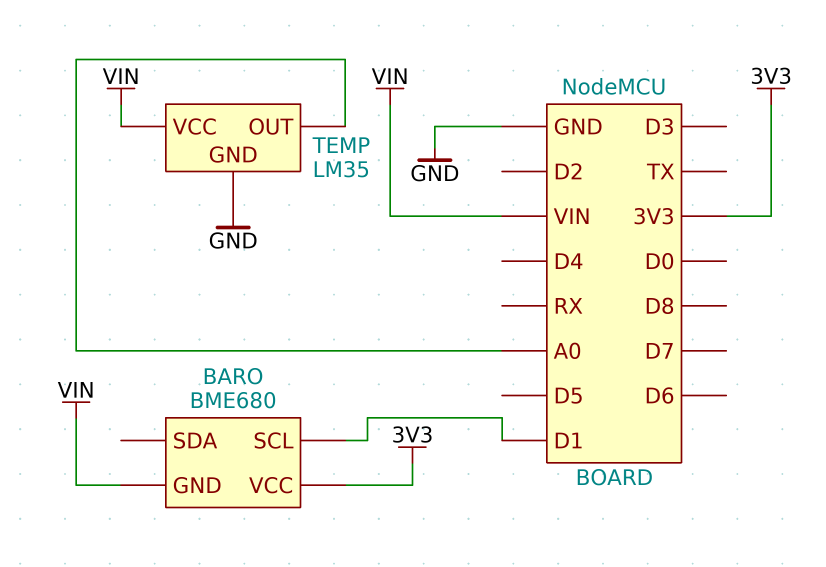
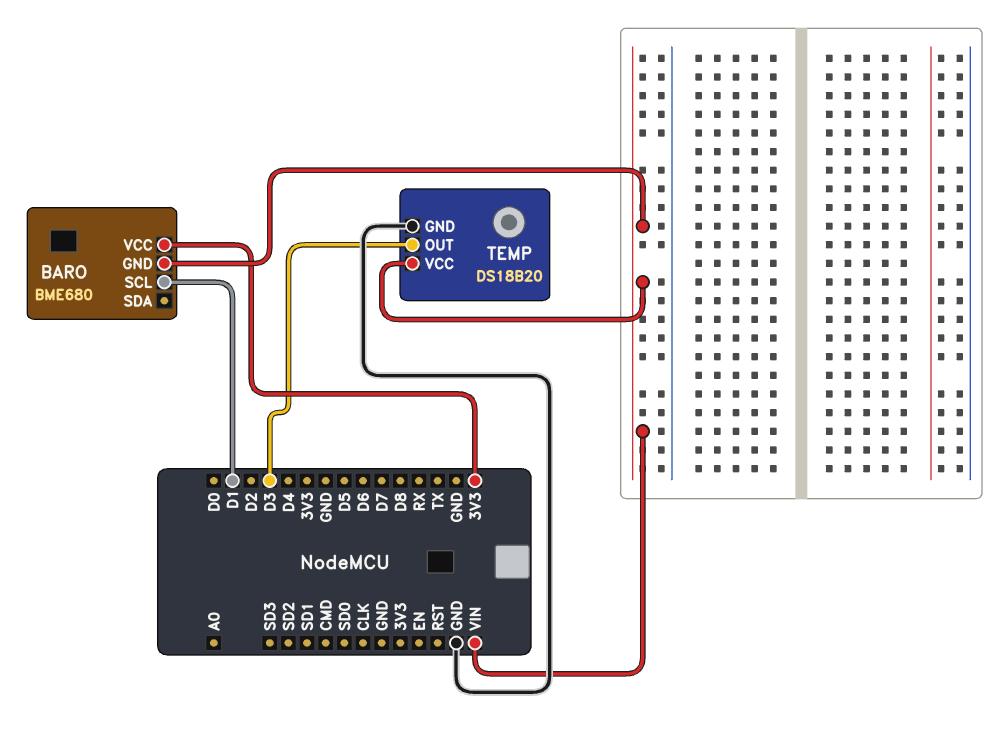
TEMP: LM35 -> DS18B20
TEMP pin OUT: A0 -> D3

